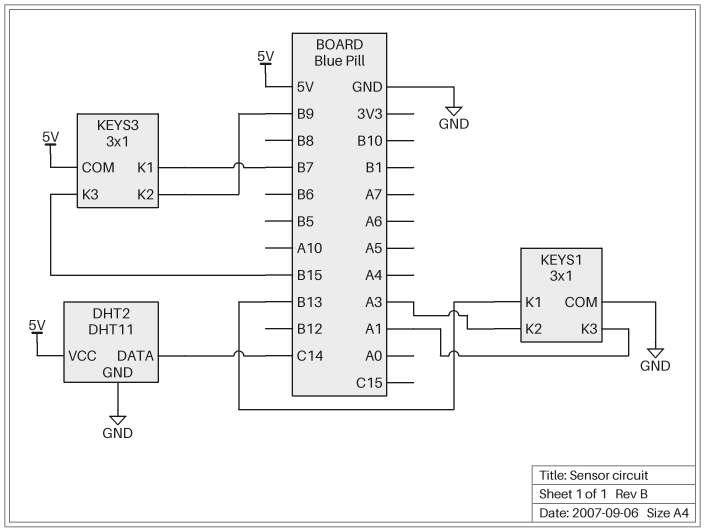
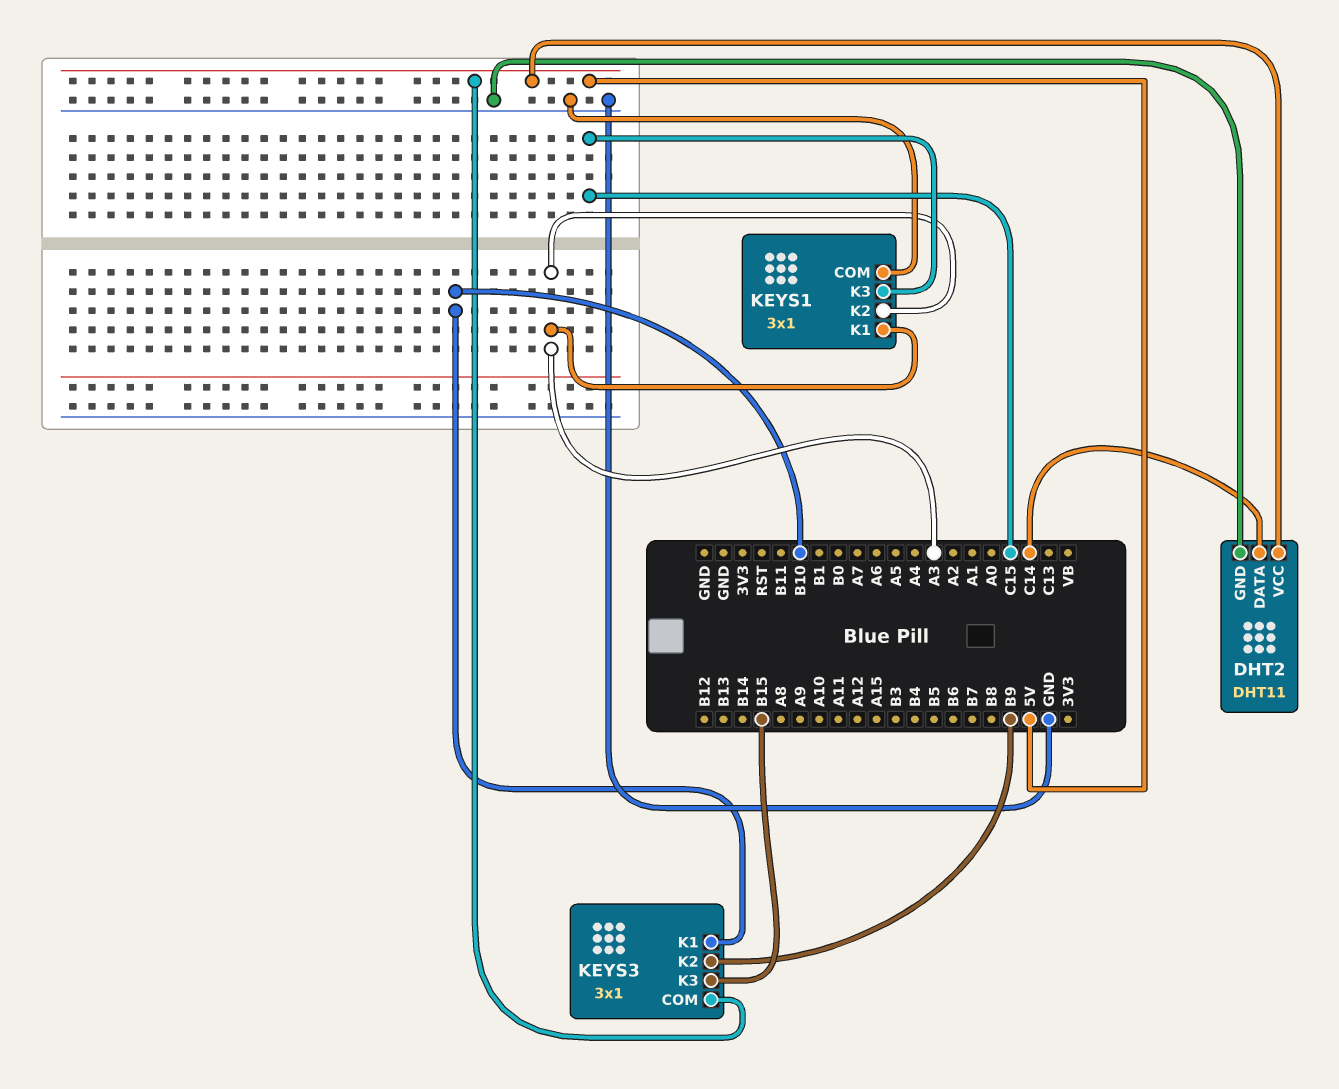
KEYS1 pin K1: B13 -> A3
KEYS1 pin K3: A1 -> C15
KEYS3 pin K1: B7 -> B10

